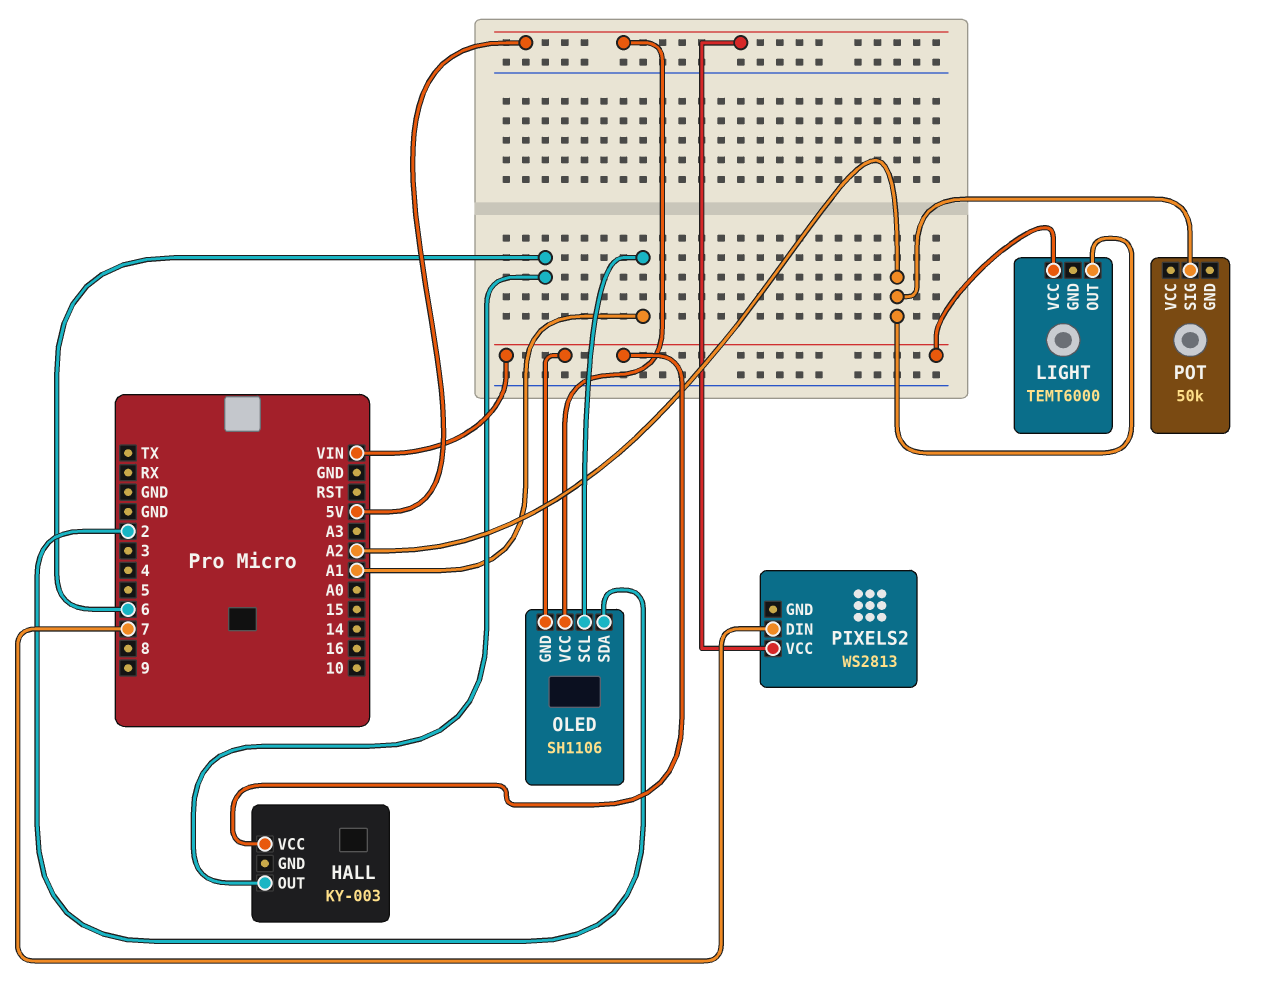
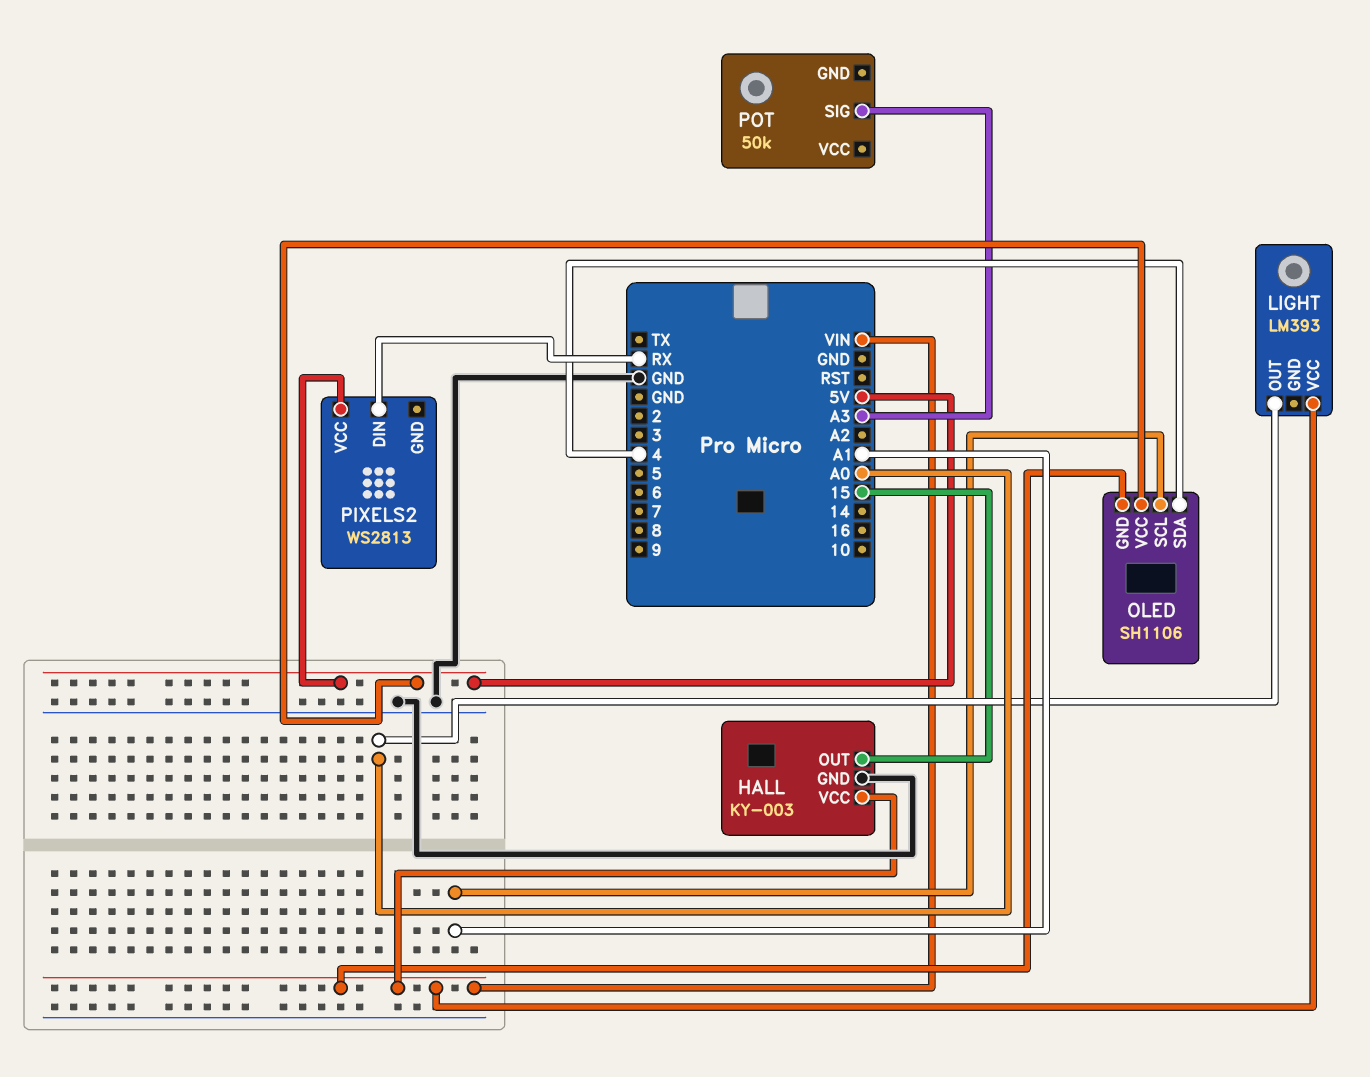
HALL pin GND: none -> GND
HALL pin OUT: 6 -> 15
LIGHT: TEMT6000 -> LM393
LIGHT pin OUT: A2 -> A0
OLED pin SDA: 2 -> 4
PIXELS2 pin DIN: 7 -> RX
POT pin SIG: A2 -> A3

